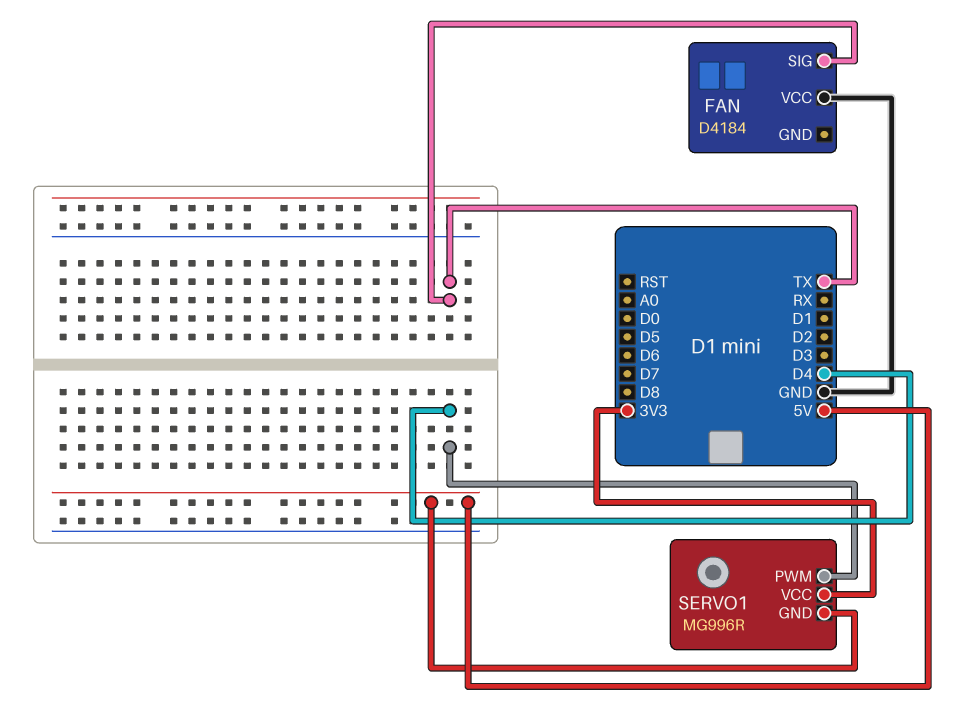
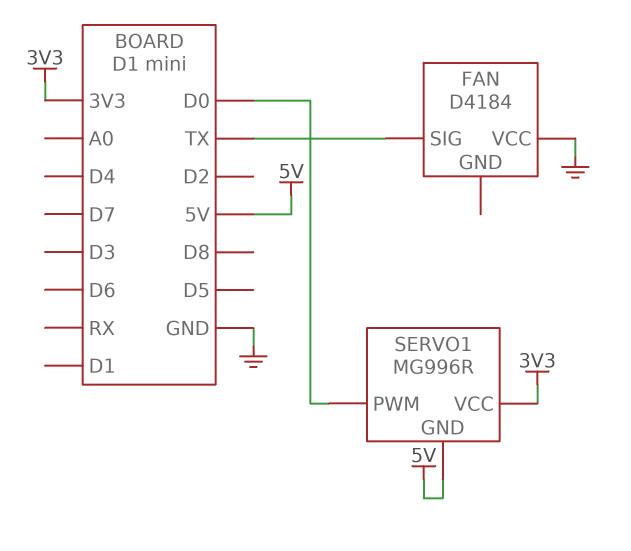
SERVO1 pin PWM: D4 -> D0

